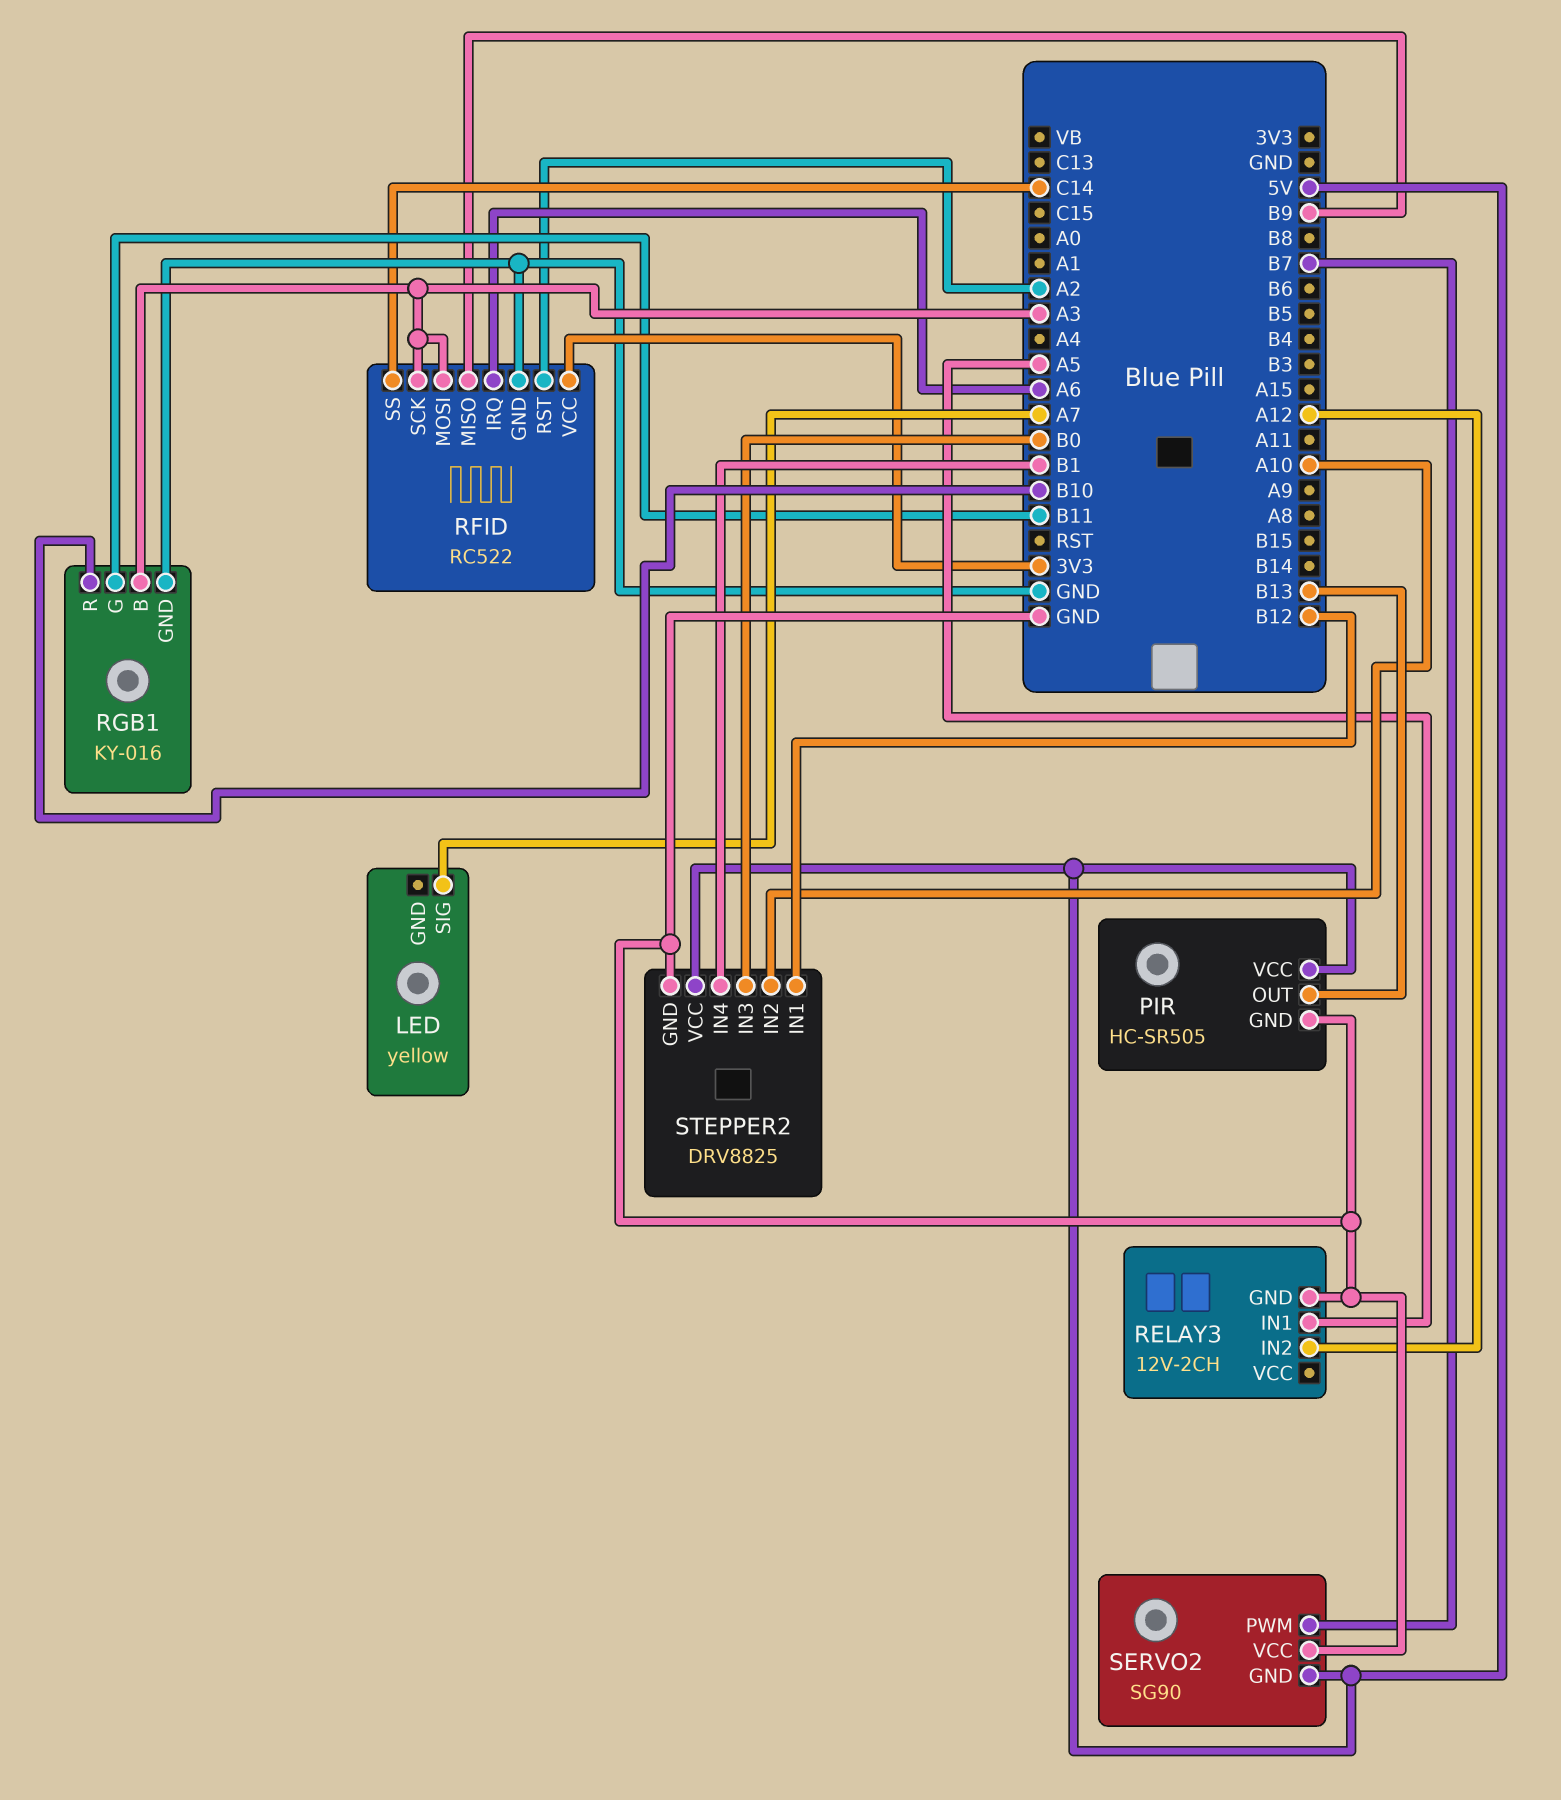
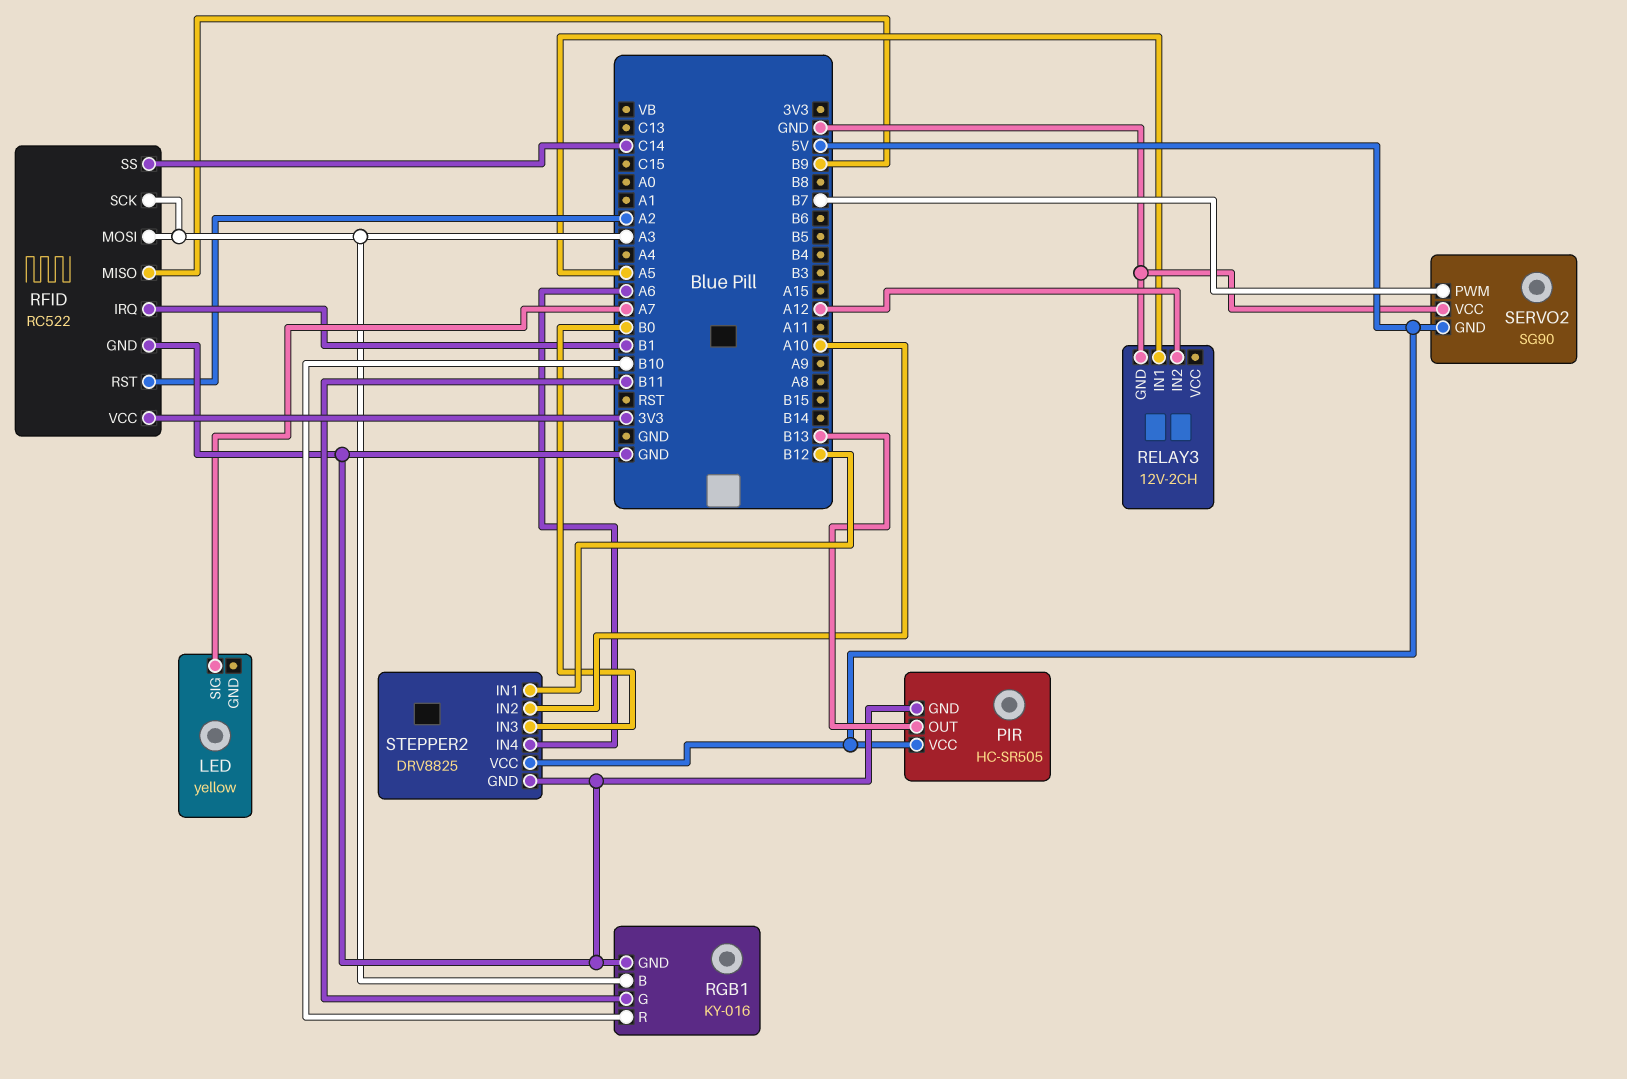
RFID pin IRQ: A6 -> B1
STEPPER2 pin IN4: B1 -> A6

